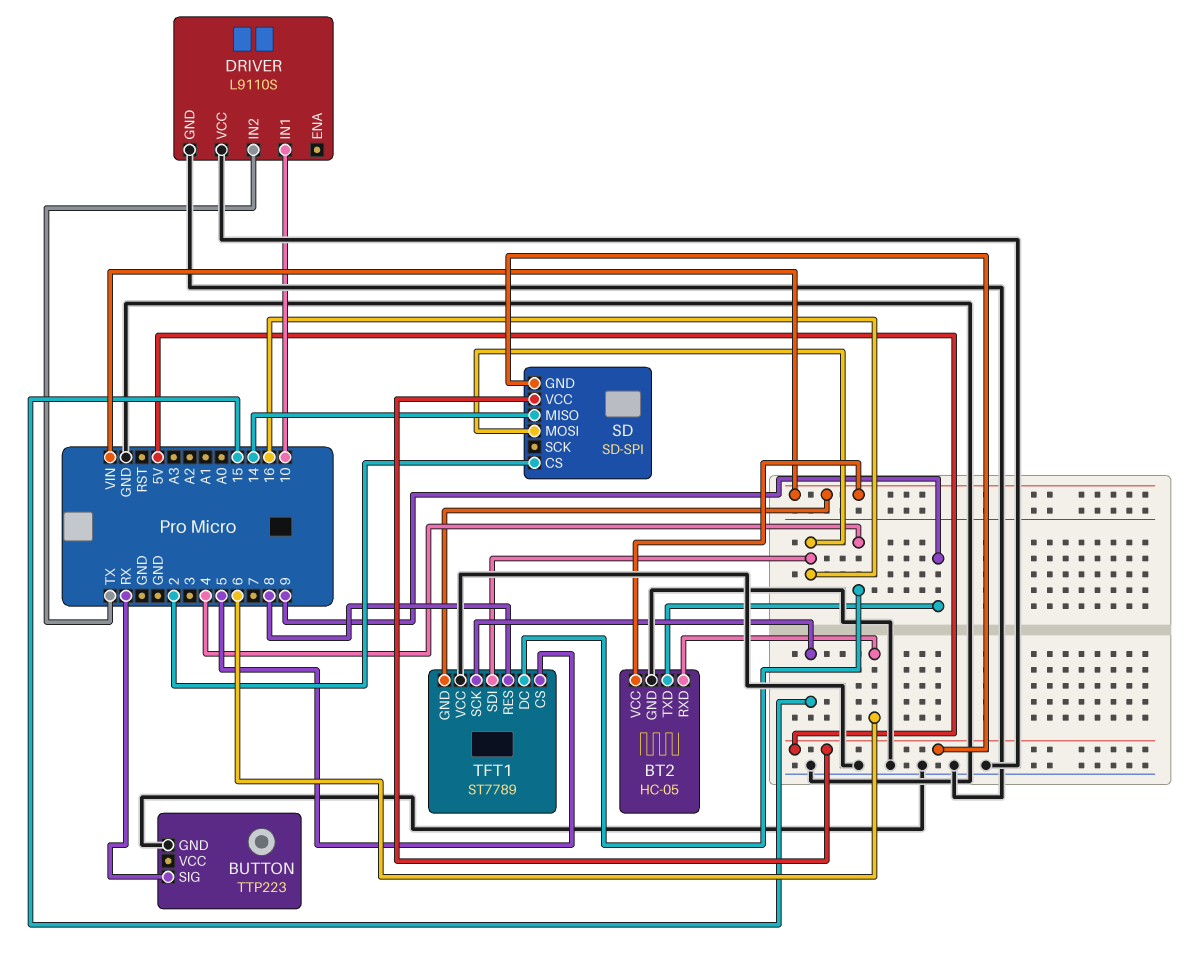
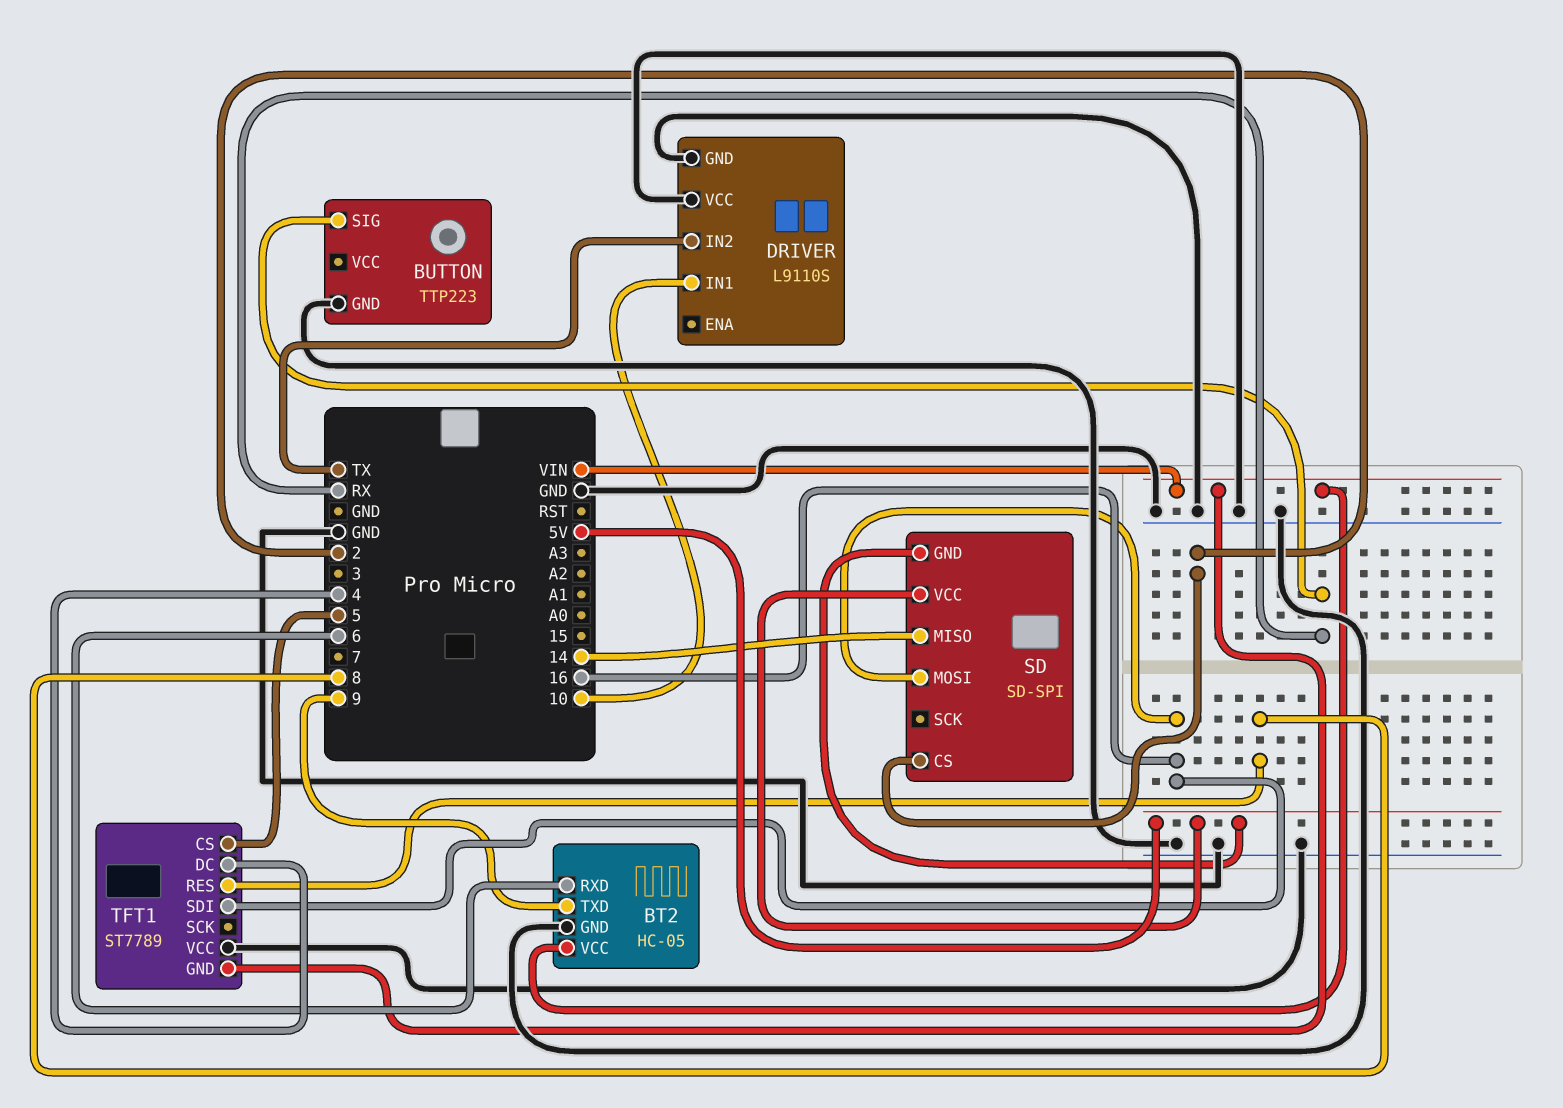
TFT1 pin SCK: 15 -> none

